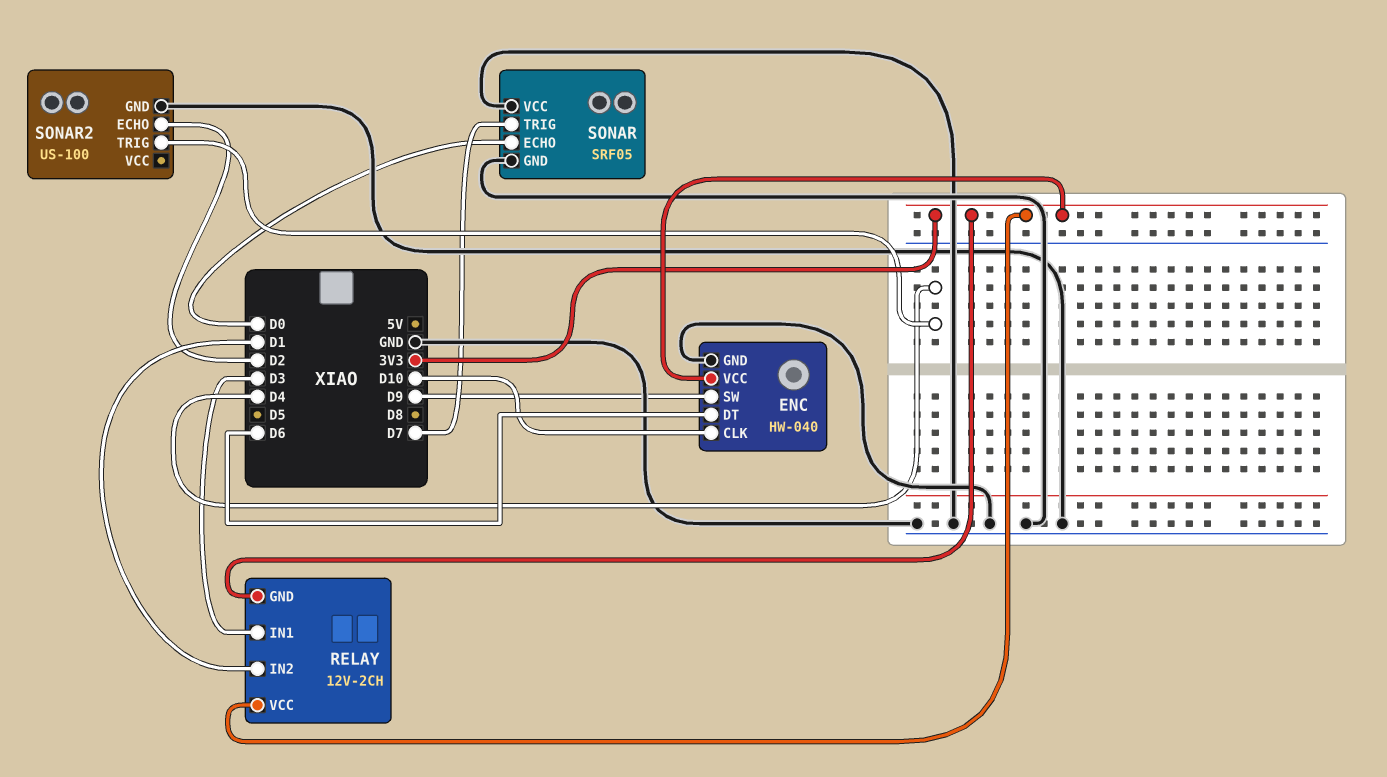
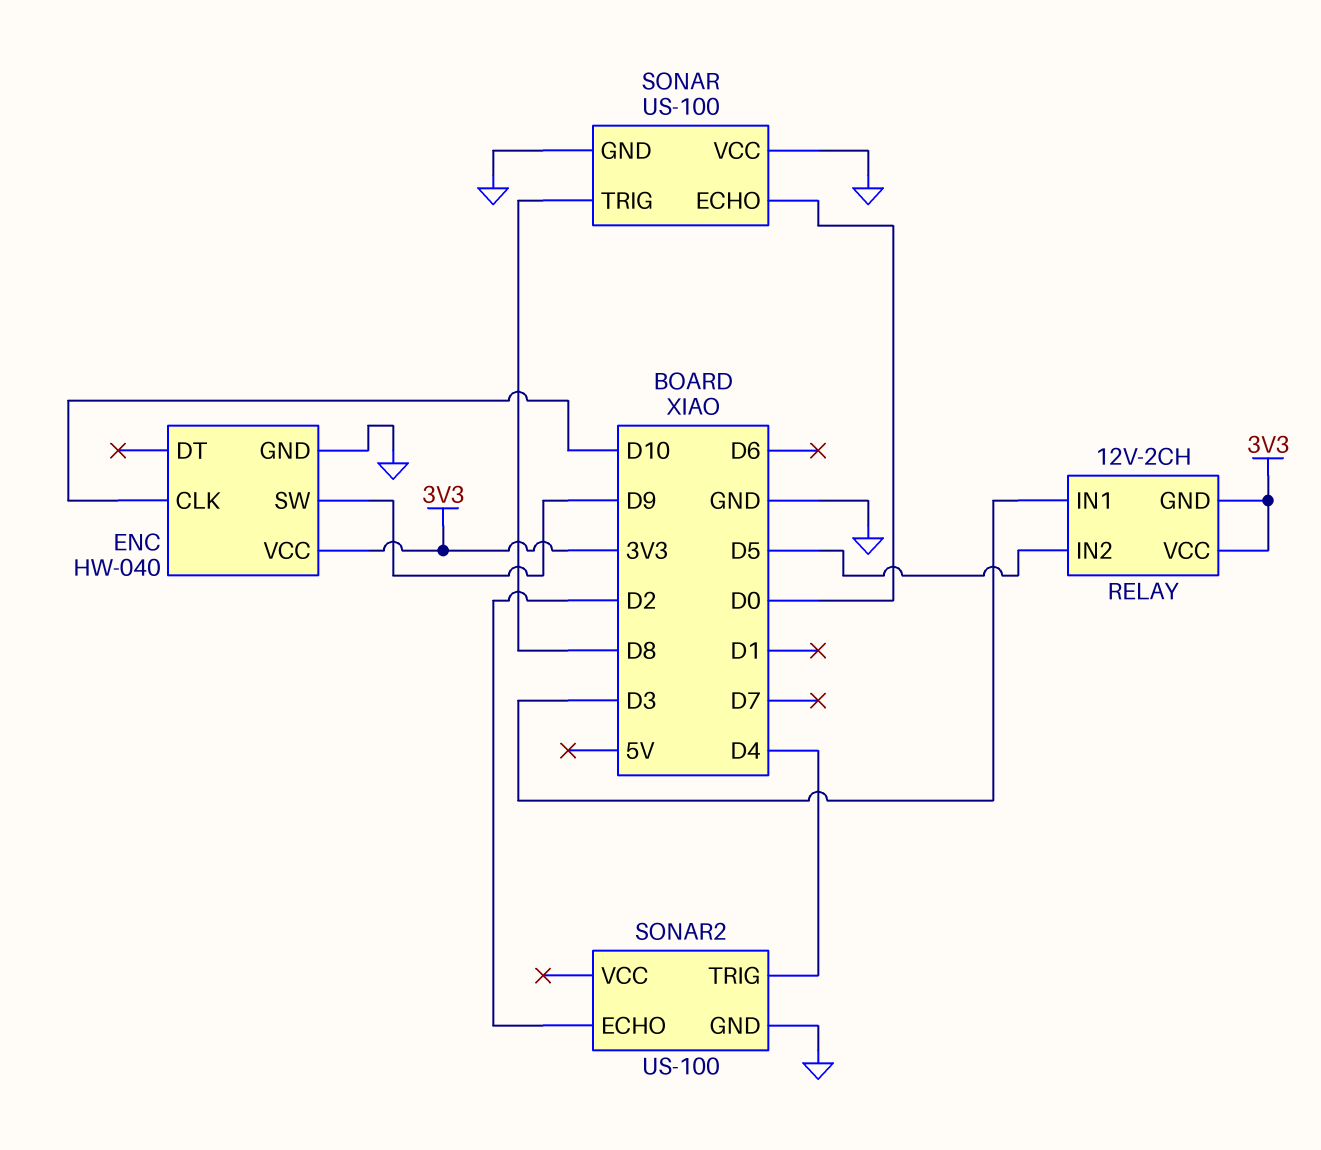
ENC pin DT: D6 -> none
RELAY pin IN2: D1 -> D5
SONAR: SRF05 -> US-100
SONAR pin TRIG: D7 -> D8

